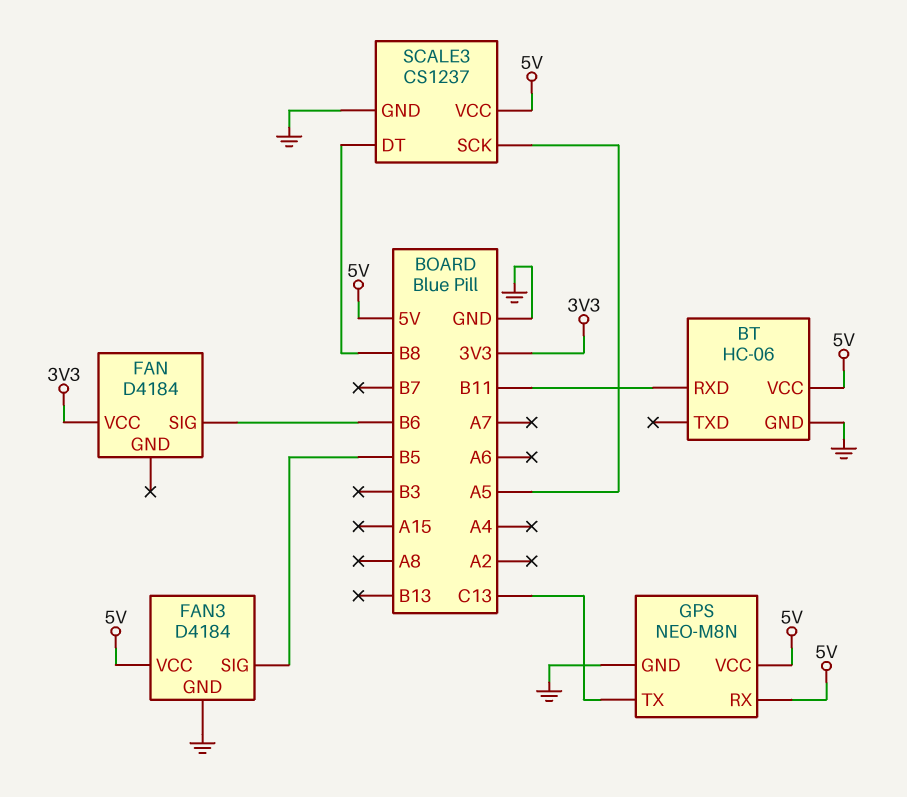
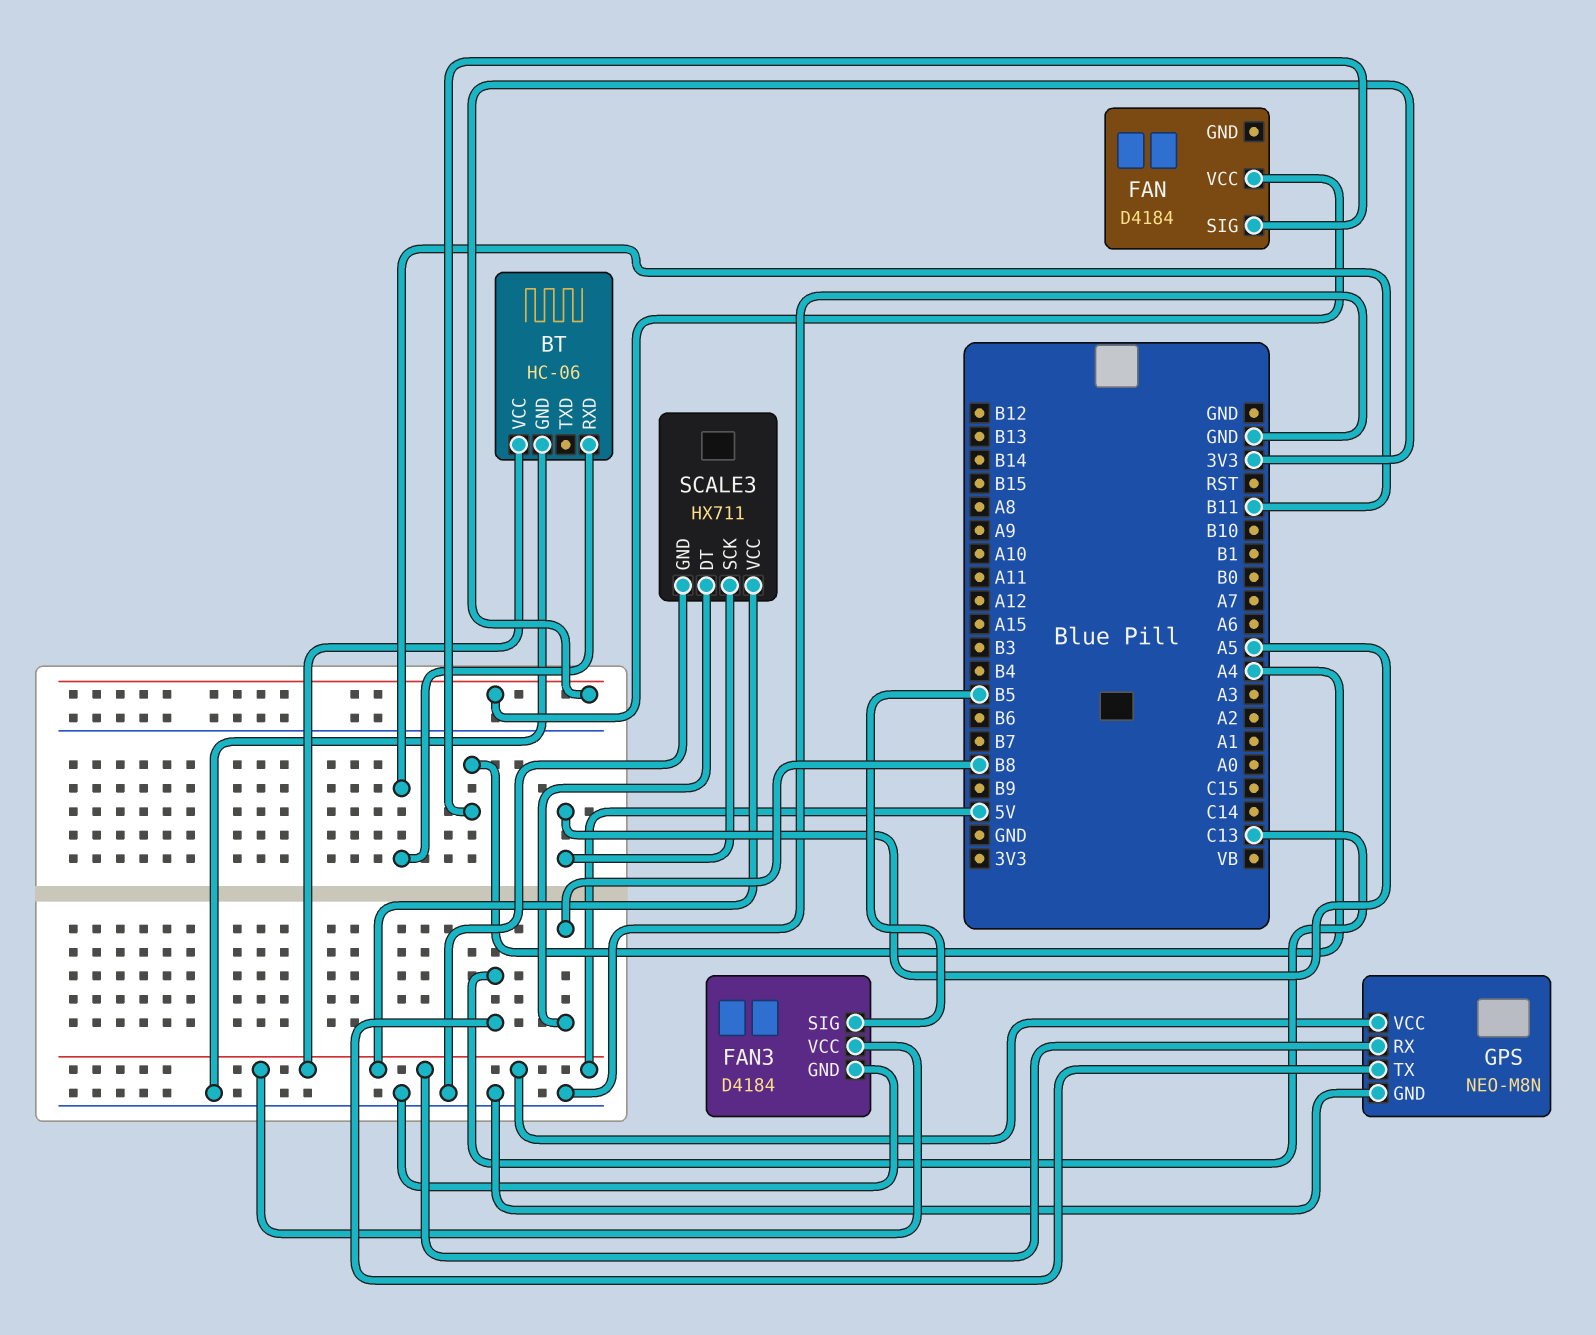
FAN pin SIG: B6 -> A4
SCALE3: CS1237 -> HX711

